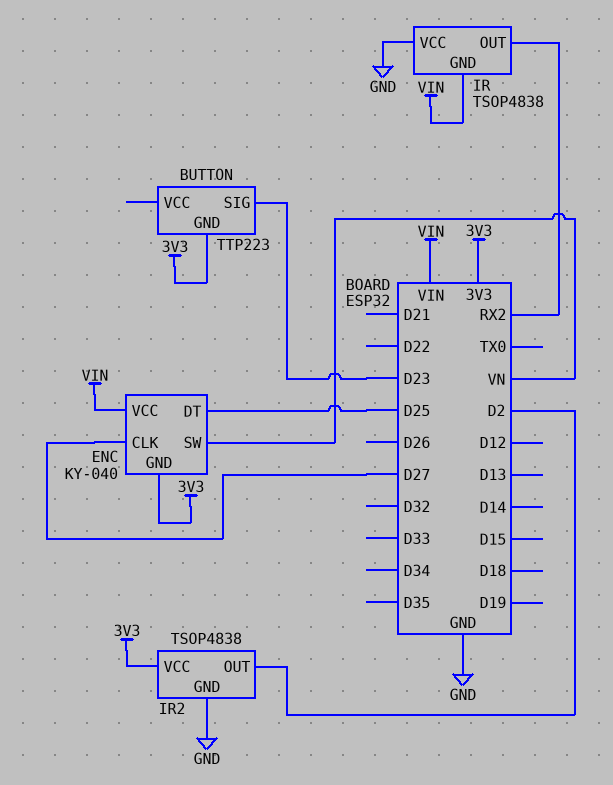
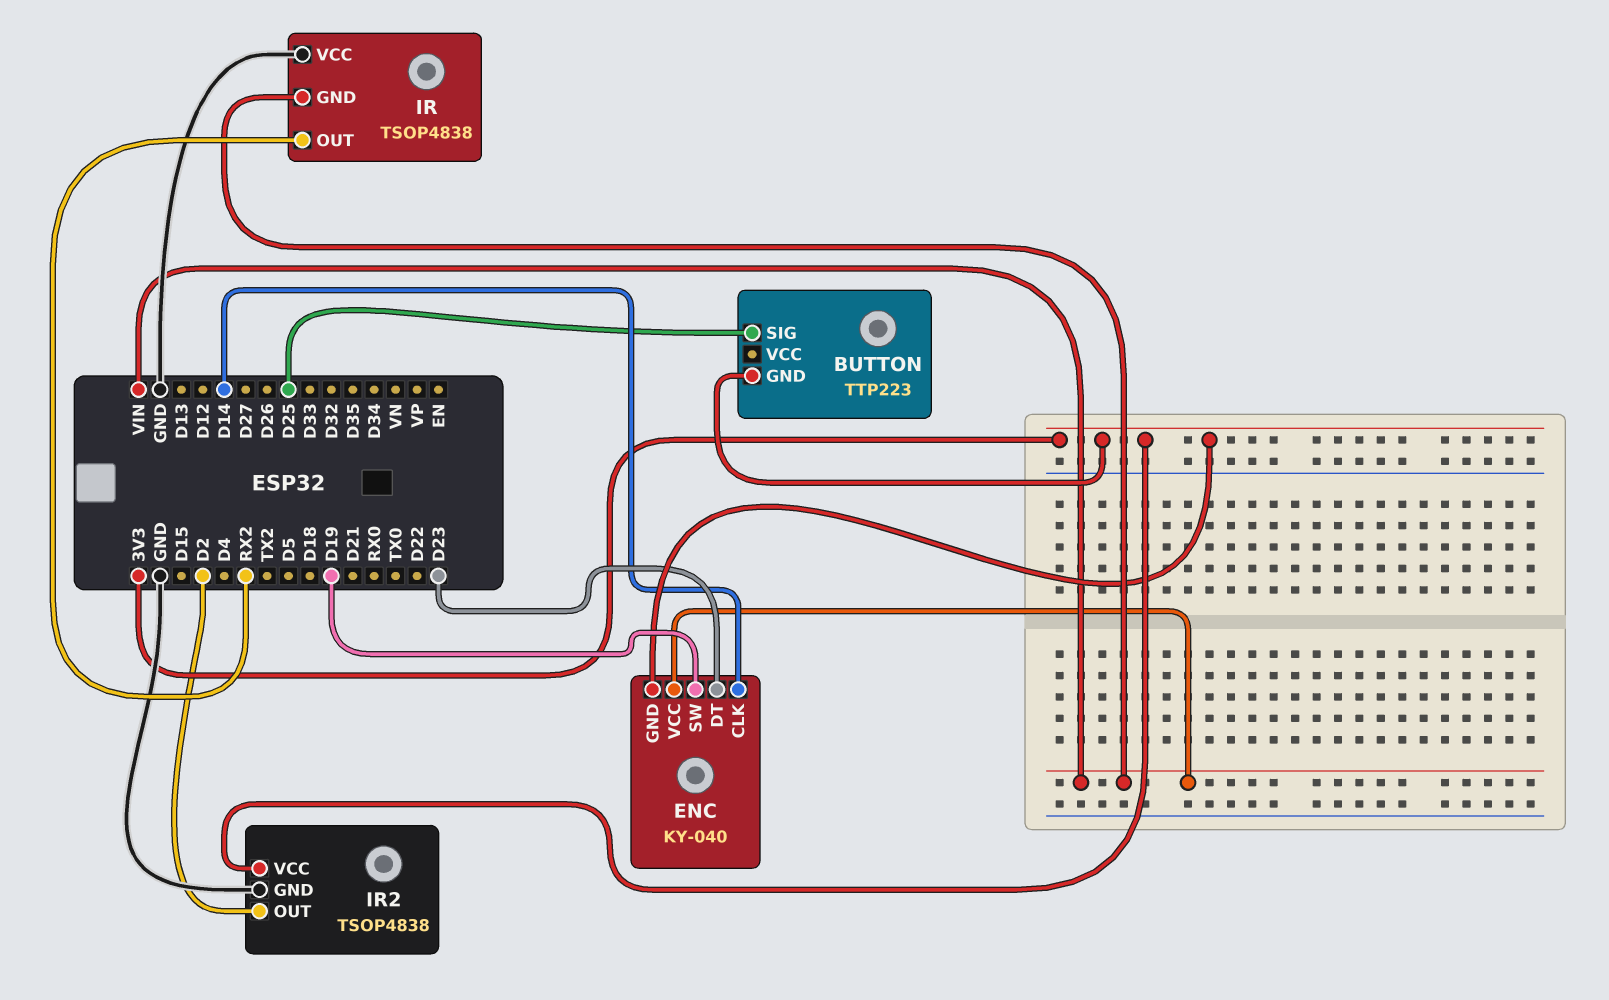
BUTTON pin SIG: D23 -> D25
ENC pin CLK: D27 -> D14
ENC pin DT: D25 -> D23
ENC pin SW: VN -> D19

